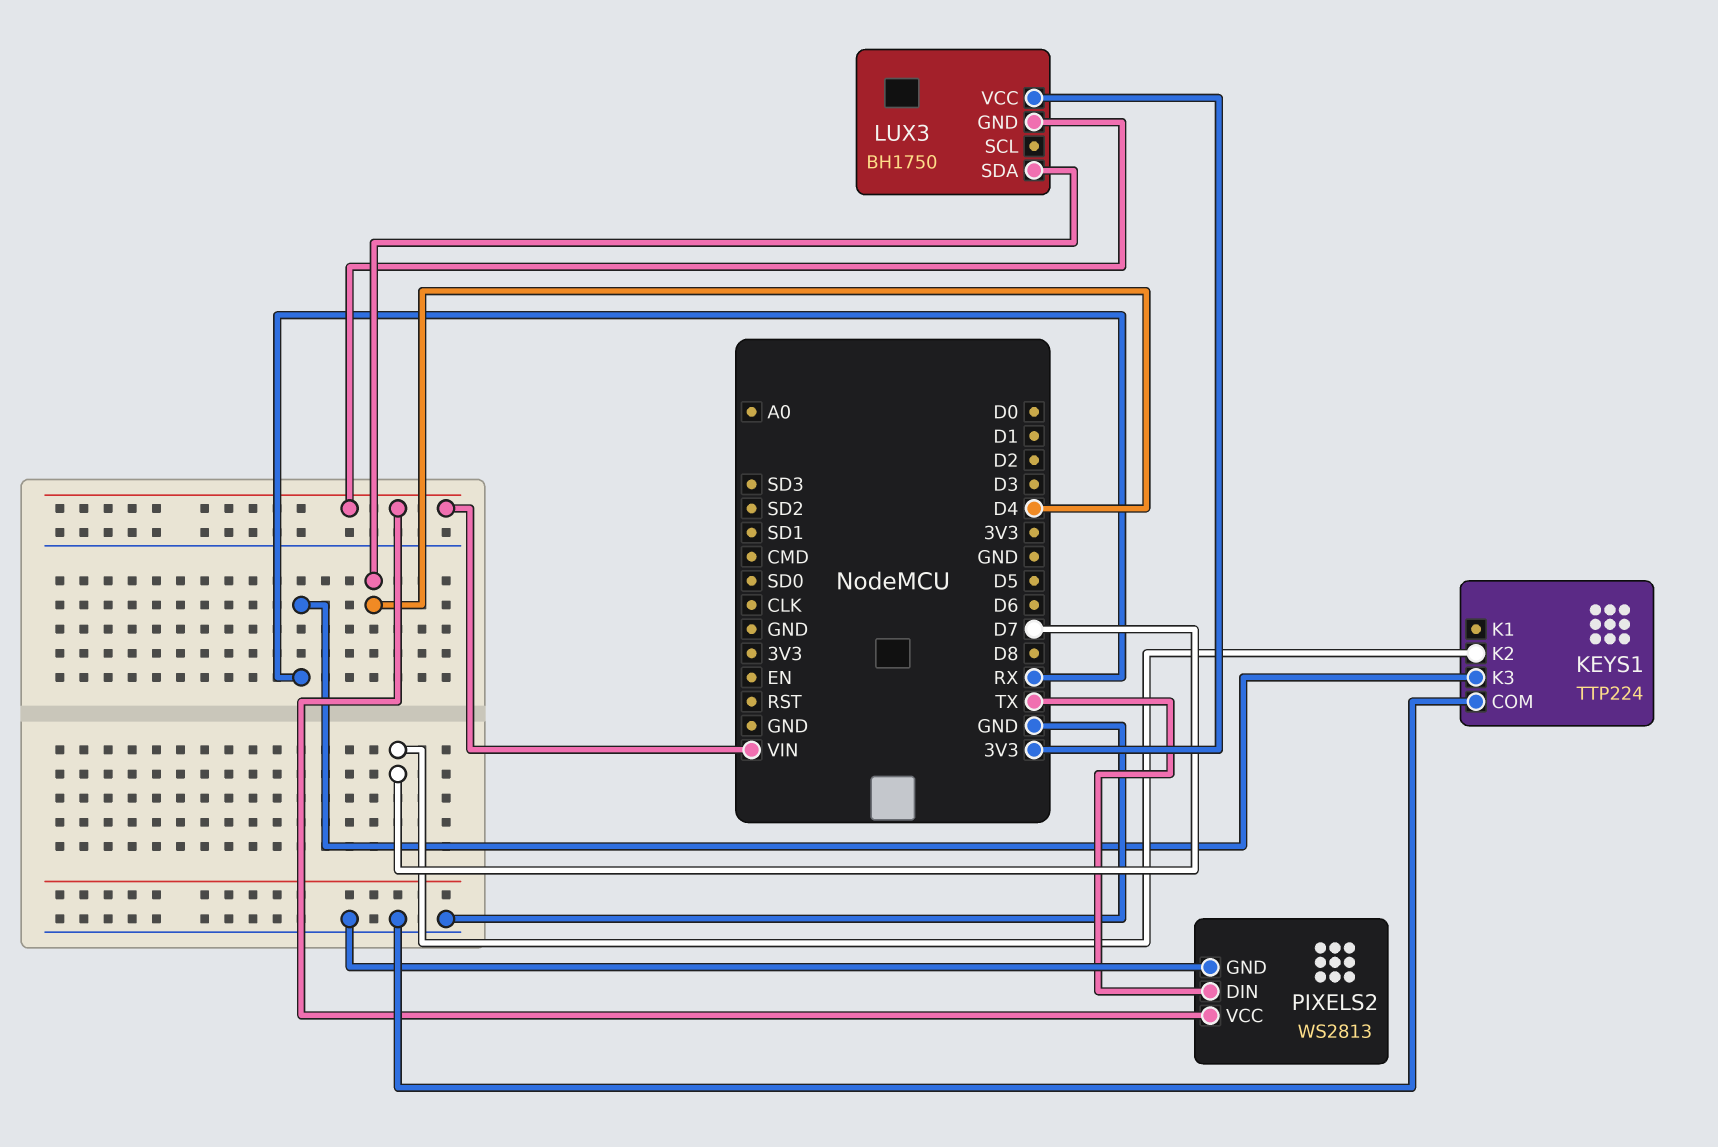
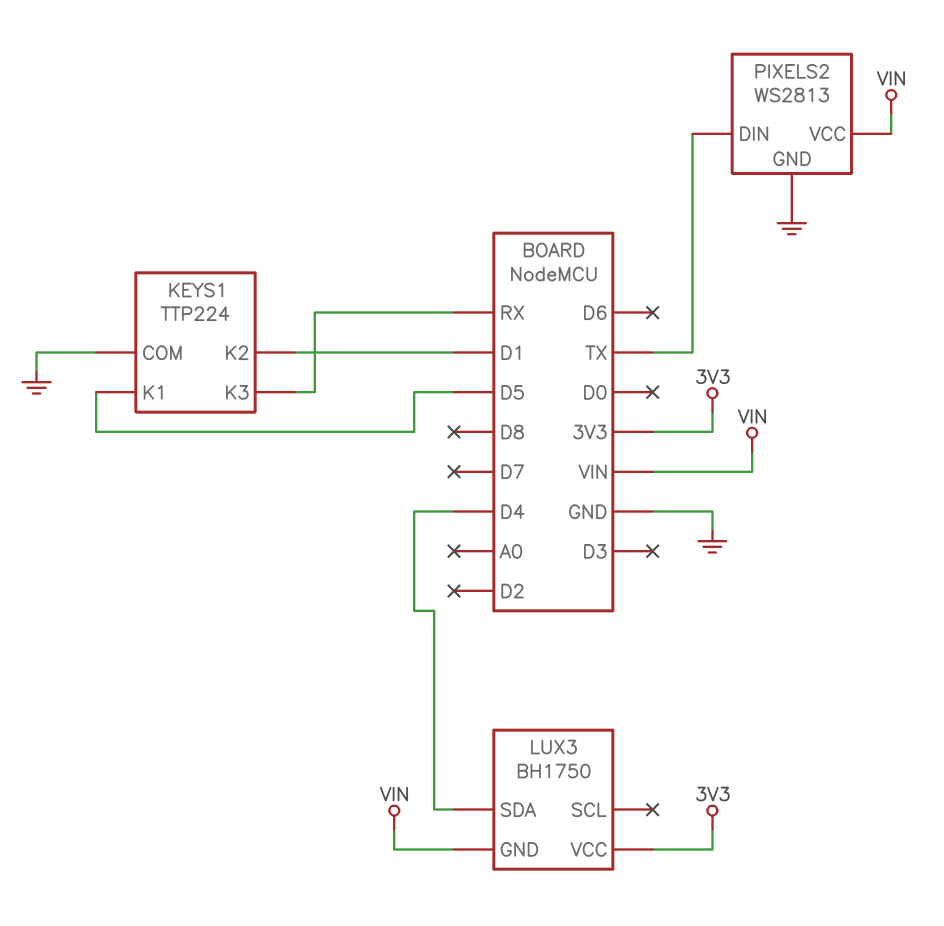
KEYS1 pin K1: none -> D5
KEYS1 pin K2: D7 -> D1

